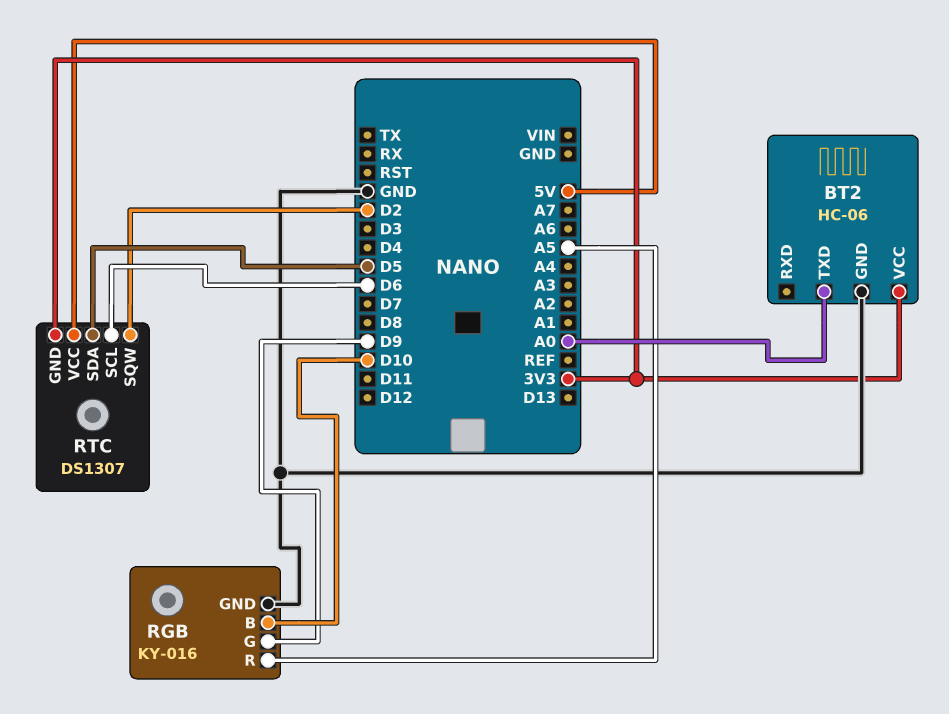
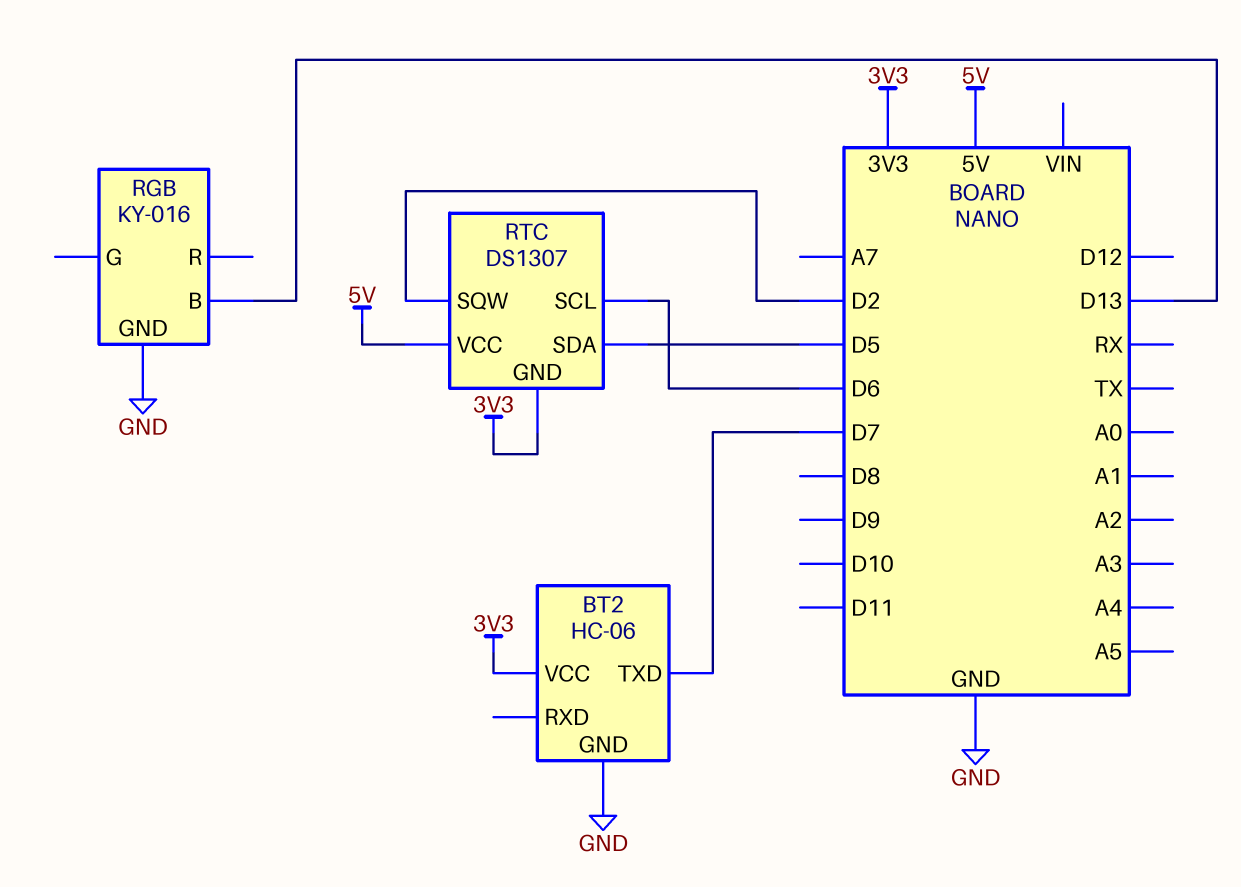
BT2 pin TXD: A0 -> D7
RGB pin B: D10 -> D13
RGB pin G: D9 -> none
RGB pin R: A5 -> none

